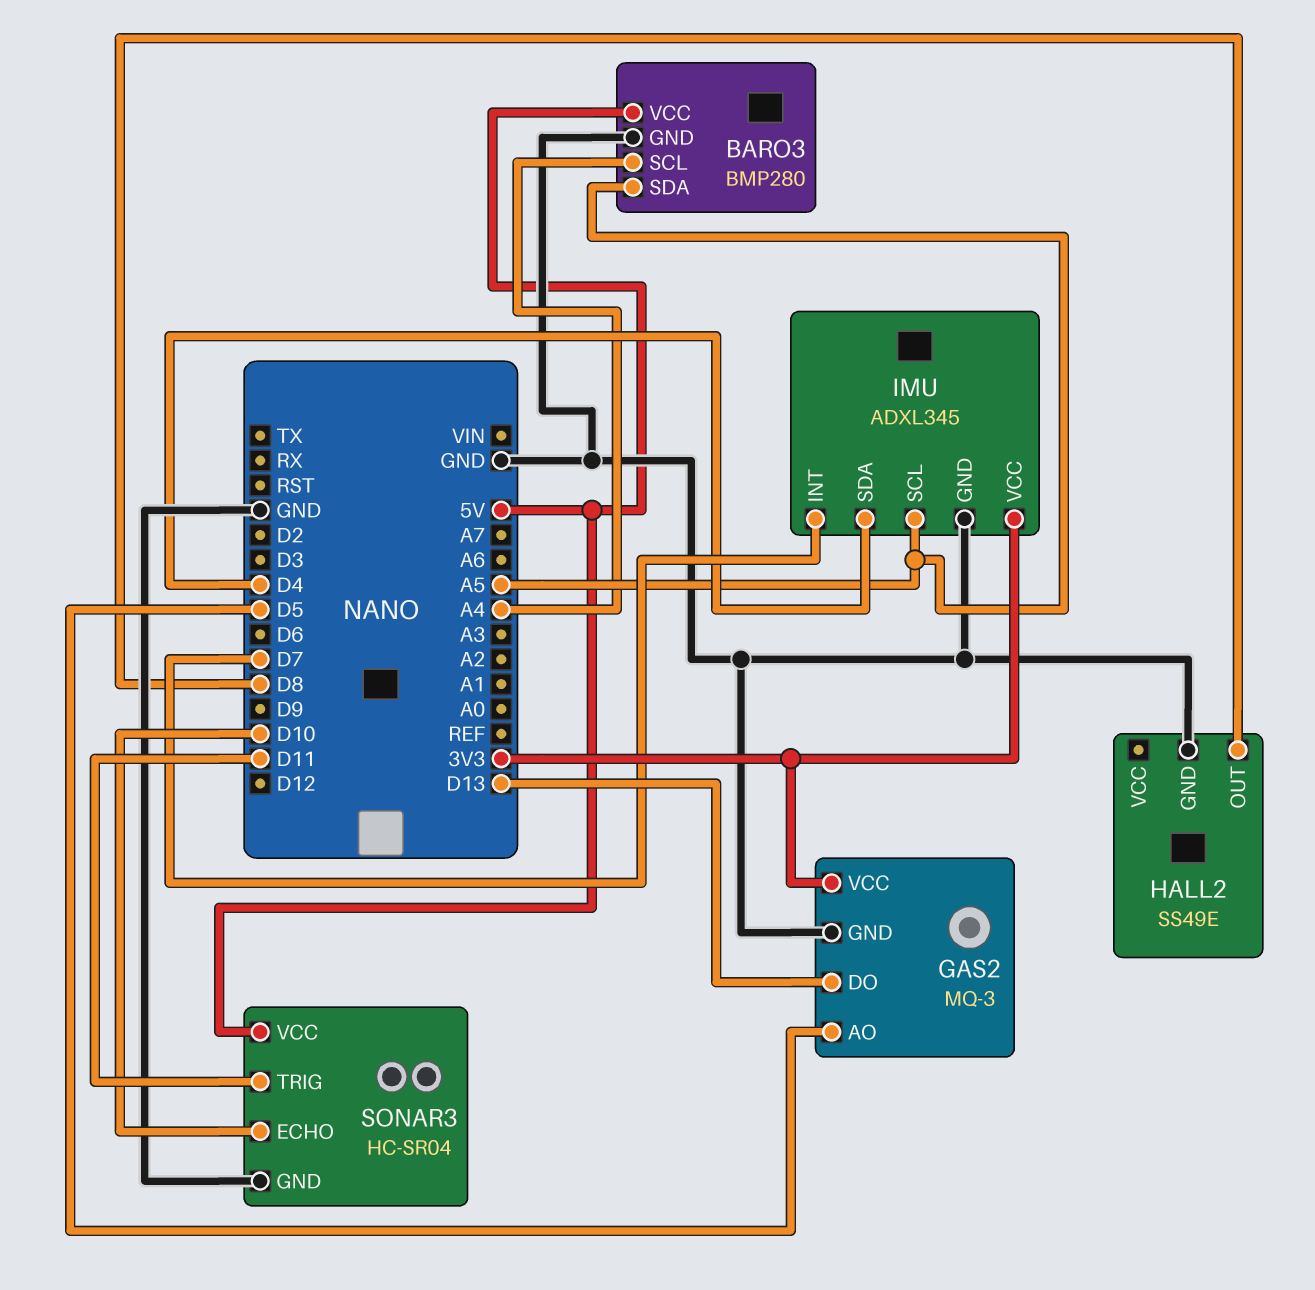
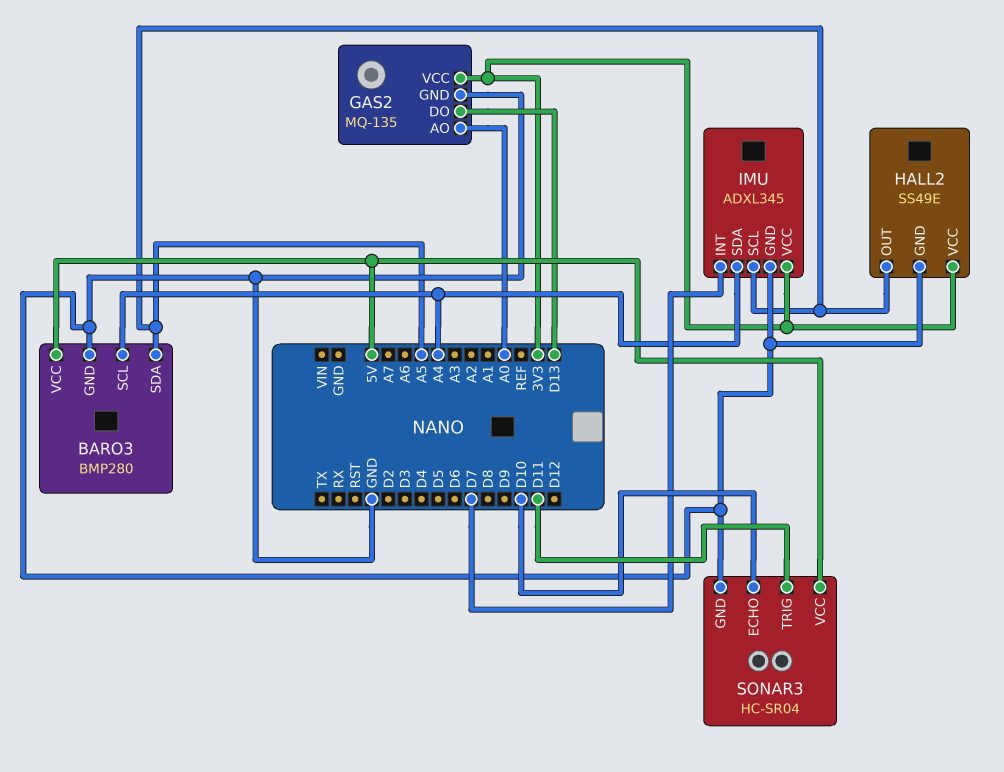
GAS2: MQ-3 -> MQ-135
GAS2 pin AO: D5 -> A0
HALL2 pin OUT: D8 -> A5
HALL2 pin VCC: none -> 3V3
IMU pin SDA: D4 -> A4

